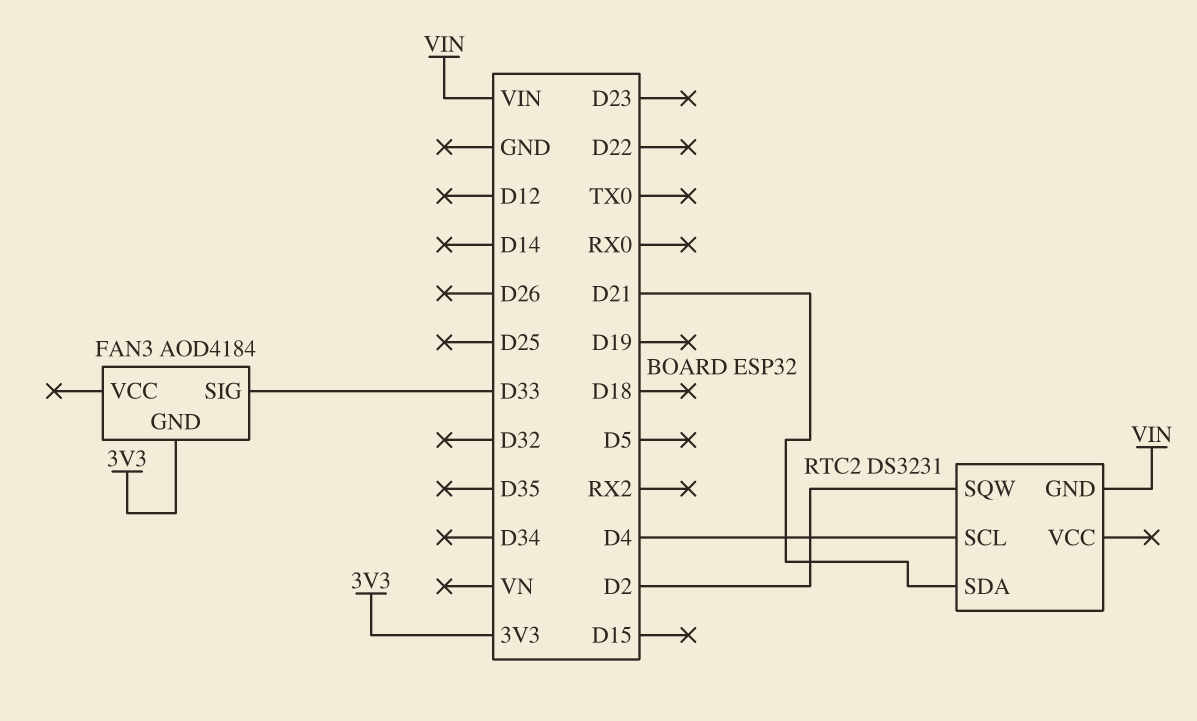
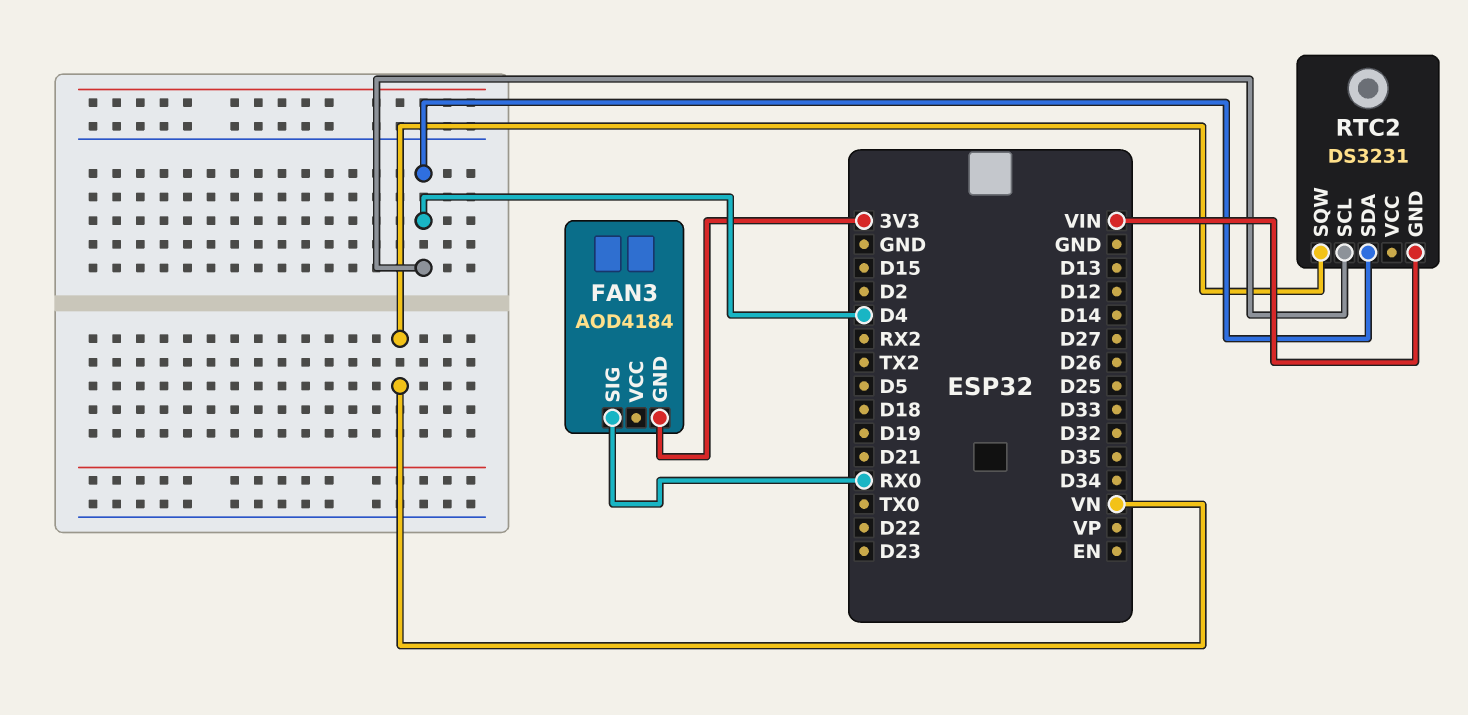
FAN3 pin SIG: D33 -> RX0
RTC2 pin SDA: D21 -> D4
RTC2 pin SQW: D2 -> VN

